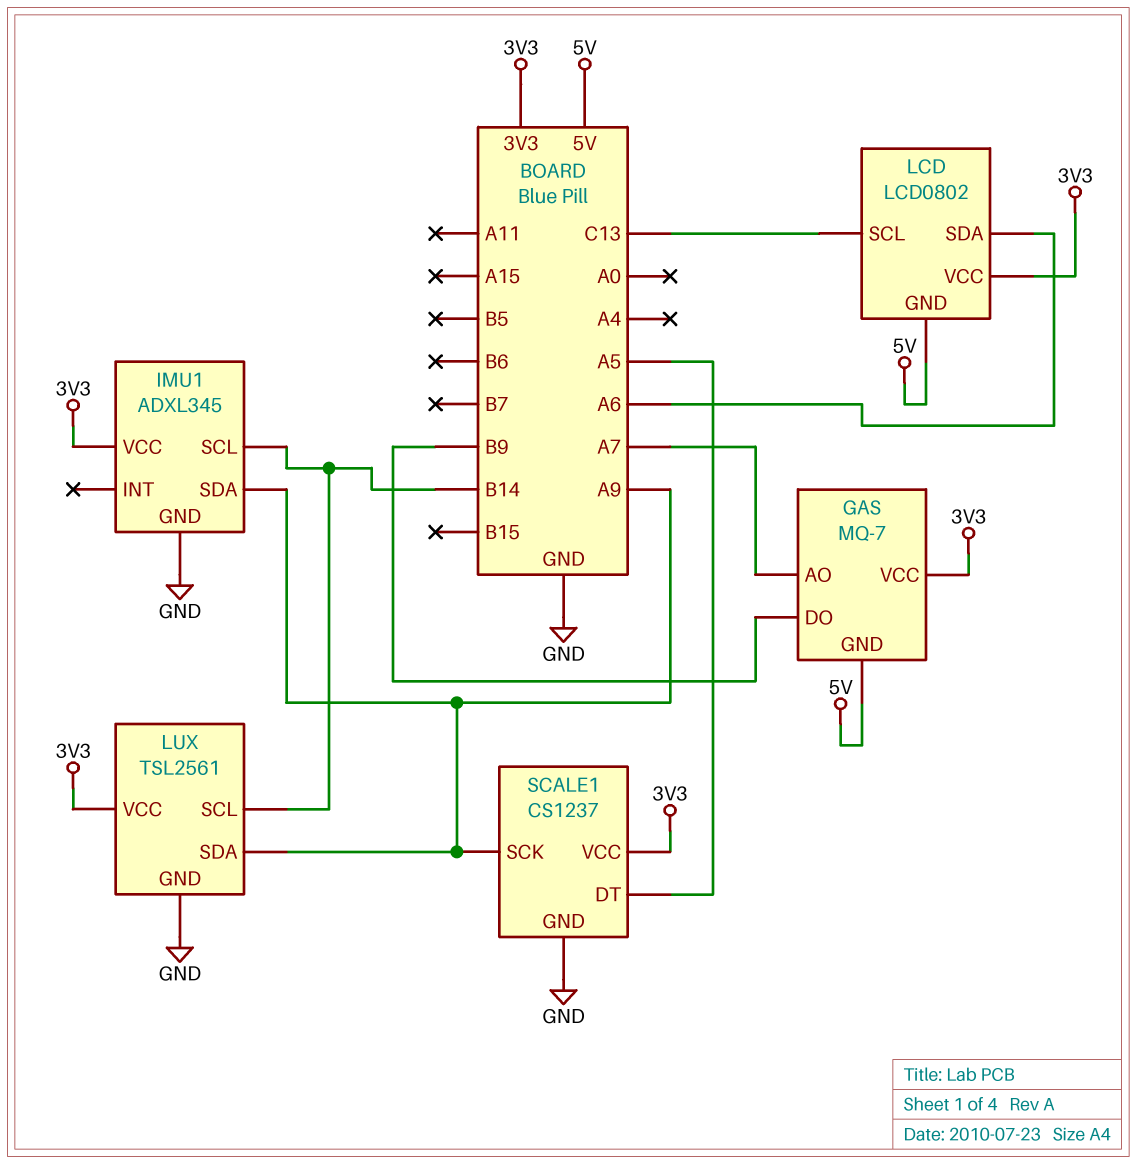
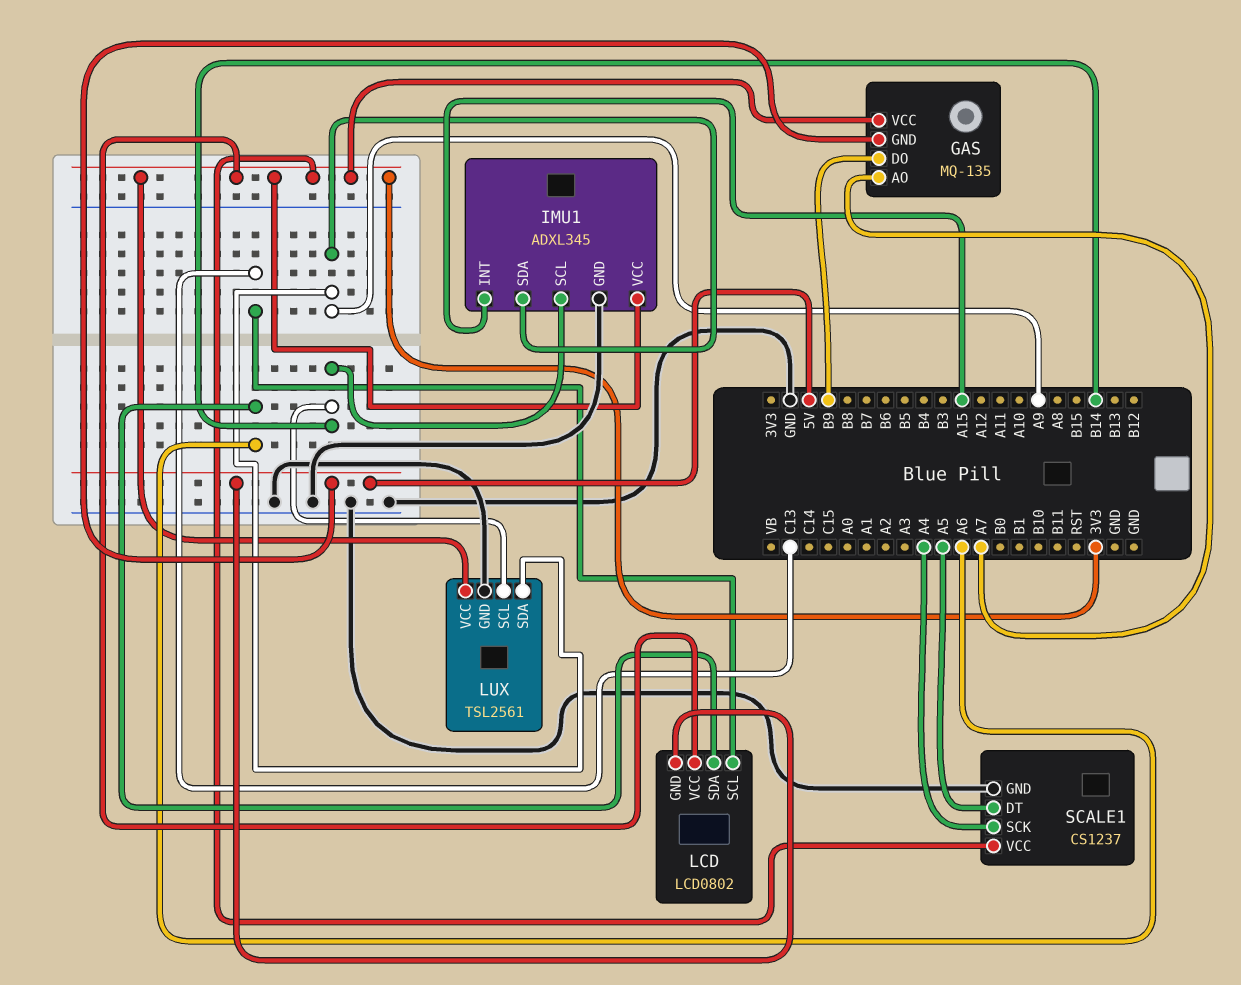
GAS: MQ-7 -> MQ-135
IMU1 pin INT: none -> A15
SCALE1 pin SCK: A9 -> A4

